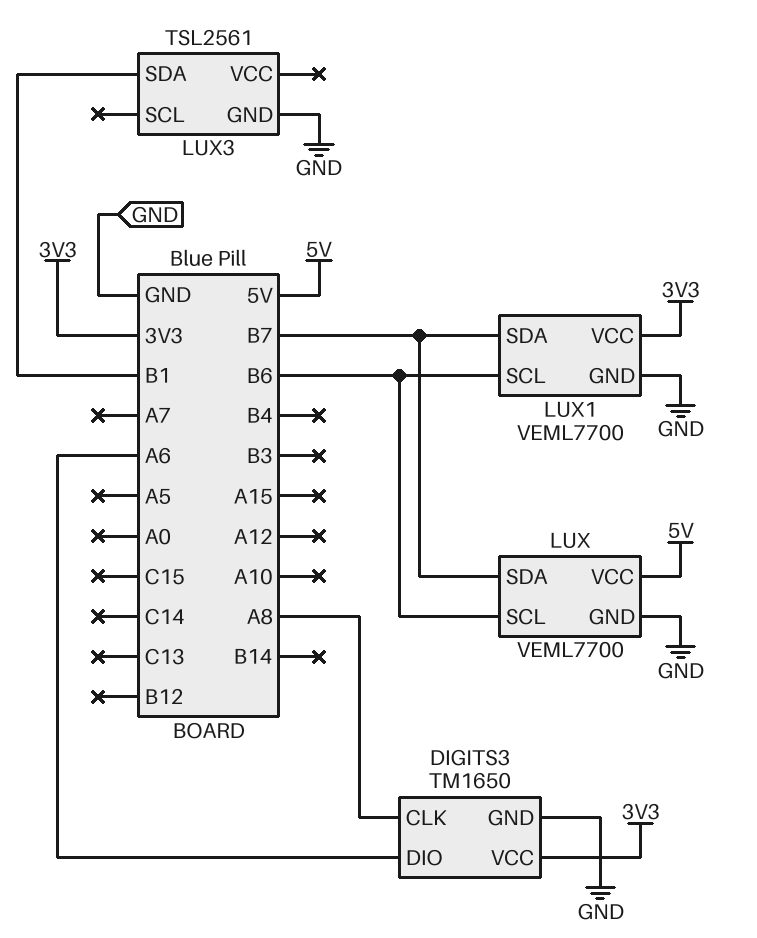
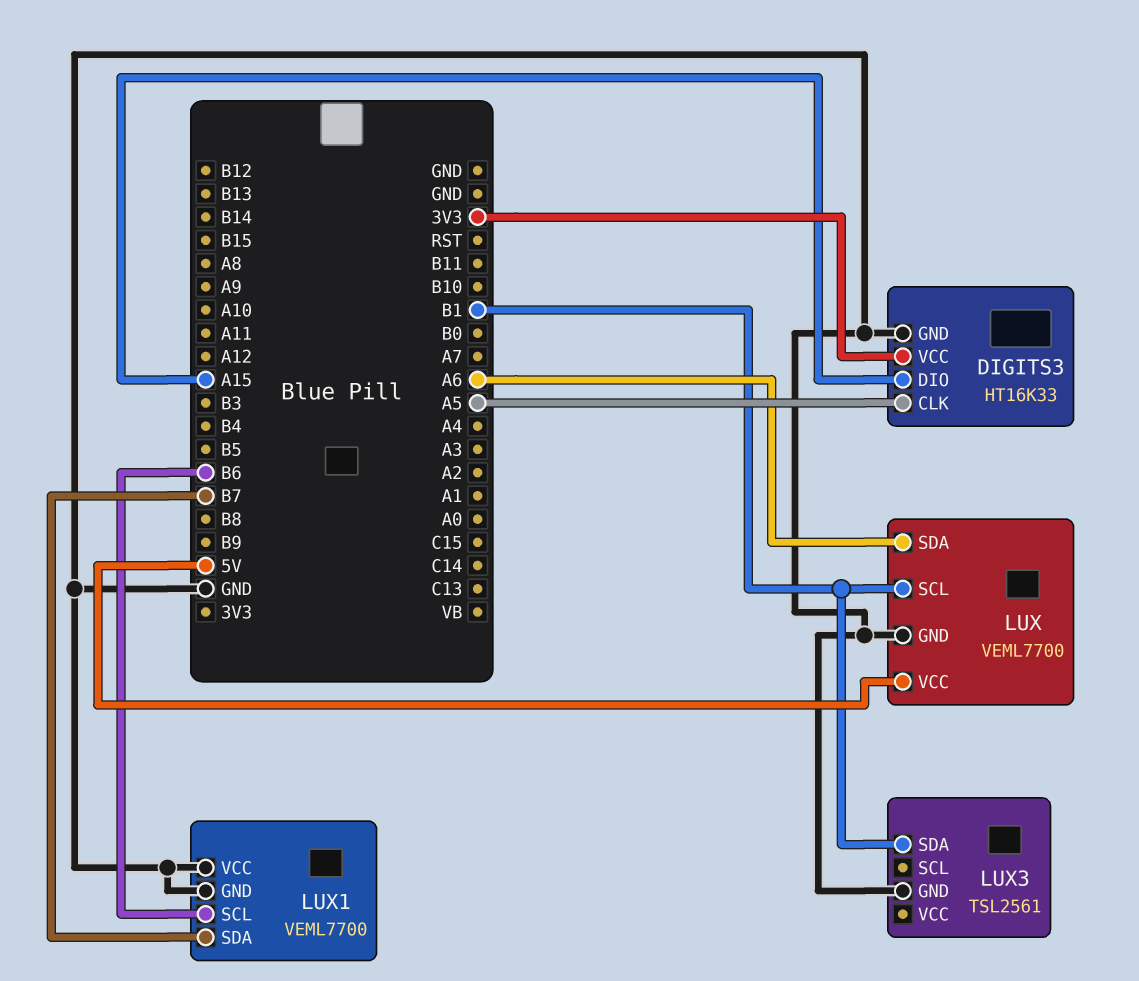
DIGITS3: TM1650 -> HT16K33
DIGITS3 pin CLK: A8 -> A5
DIGITS3 pin DIO: A6 -> A15
LUX pin SCL: B6 -> B1
LUX pin SDA: B7 -> A6
LUX1 pin VCC: 3V3 -> GND

